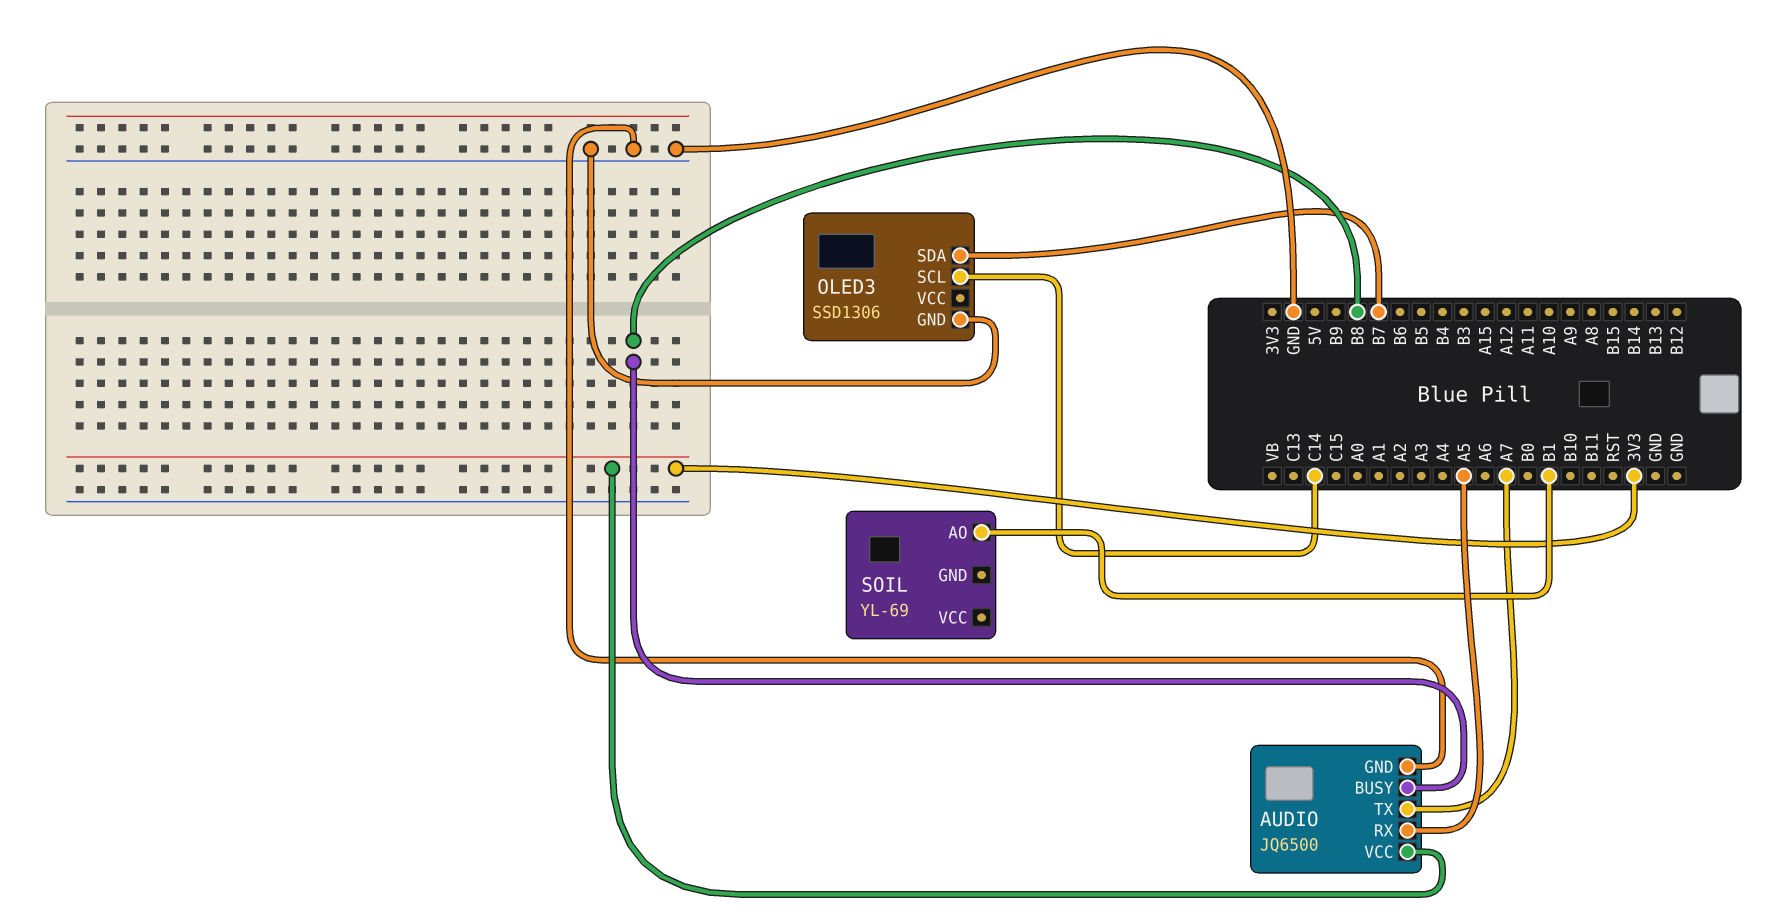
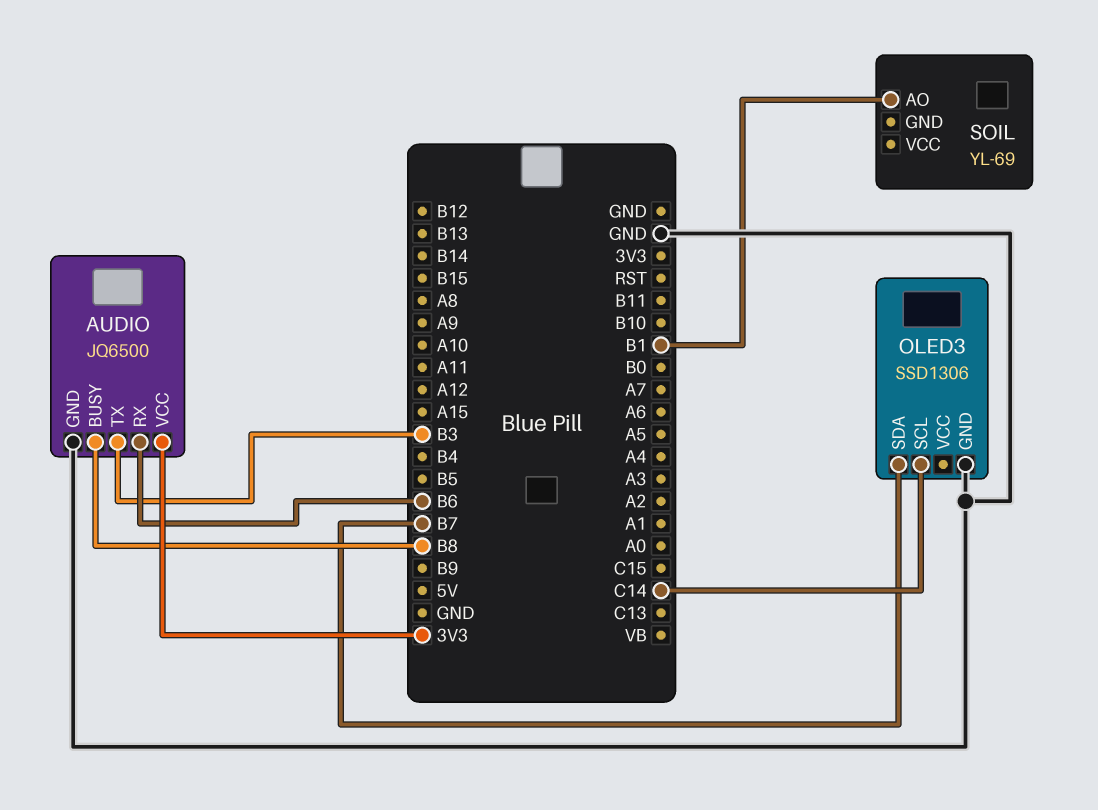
AUDIO pin RX: A5 -> B6
AUDIO pin TX: A7 -> B3

